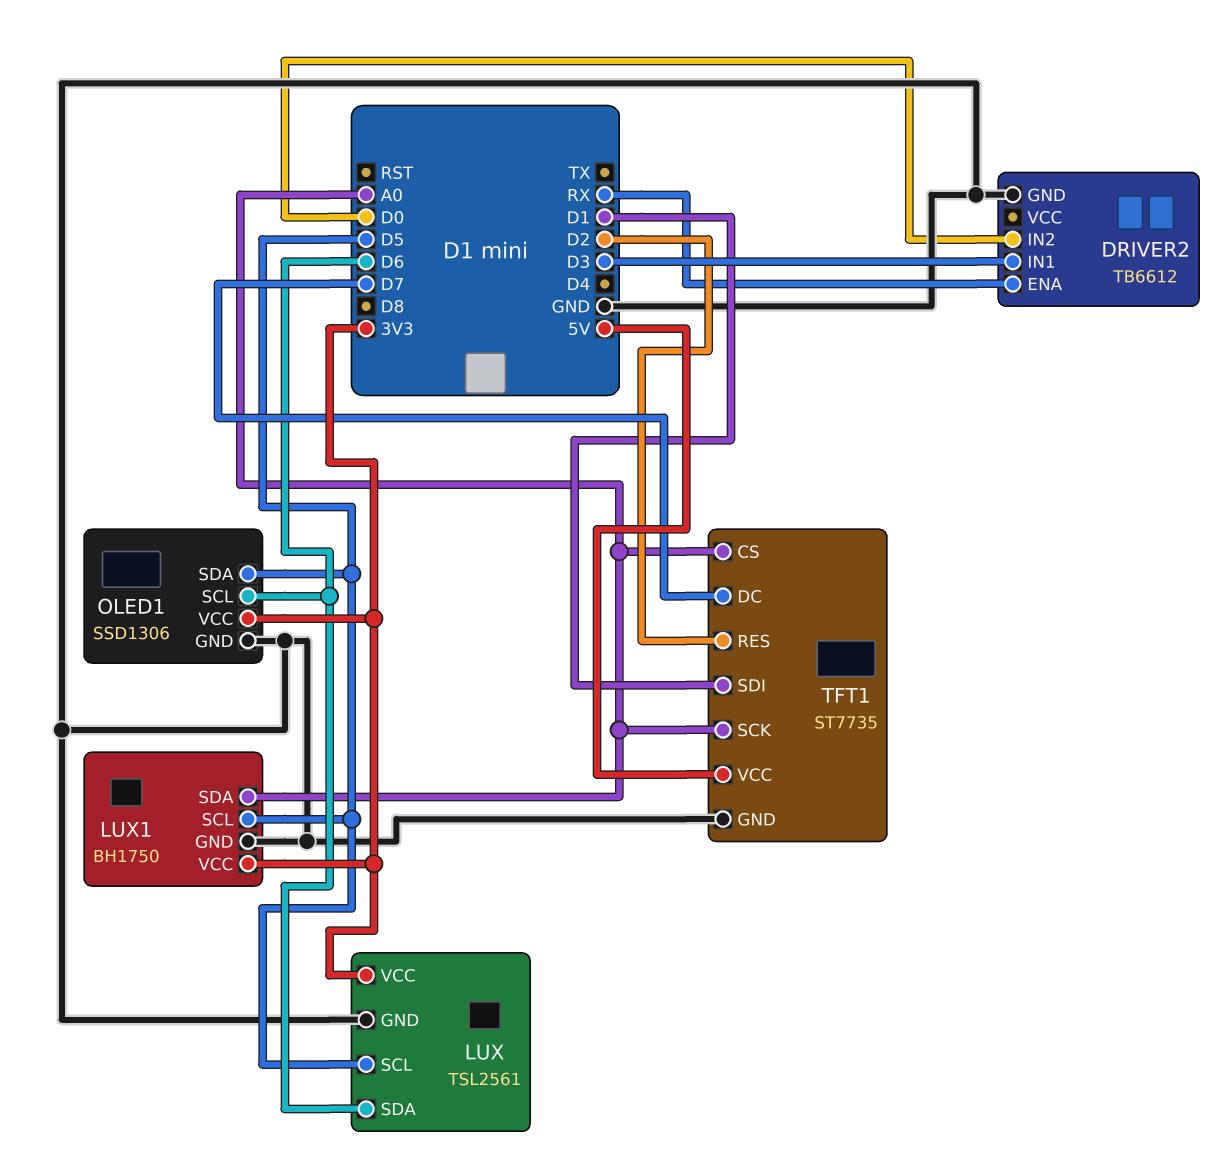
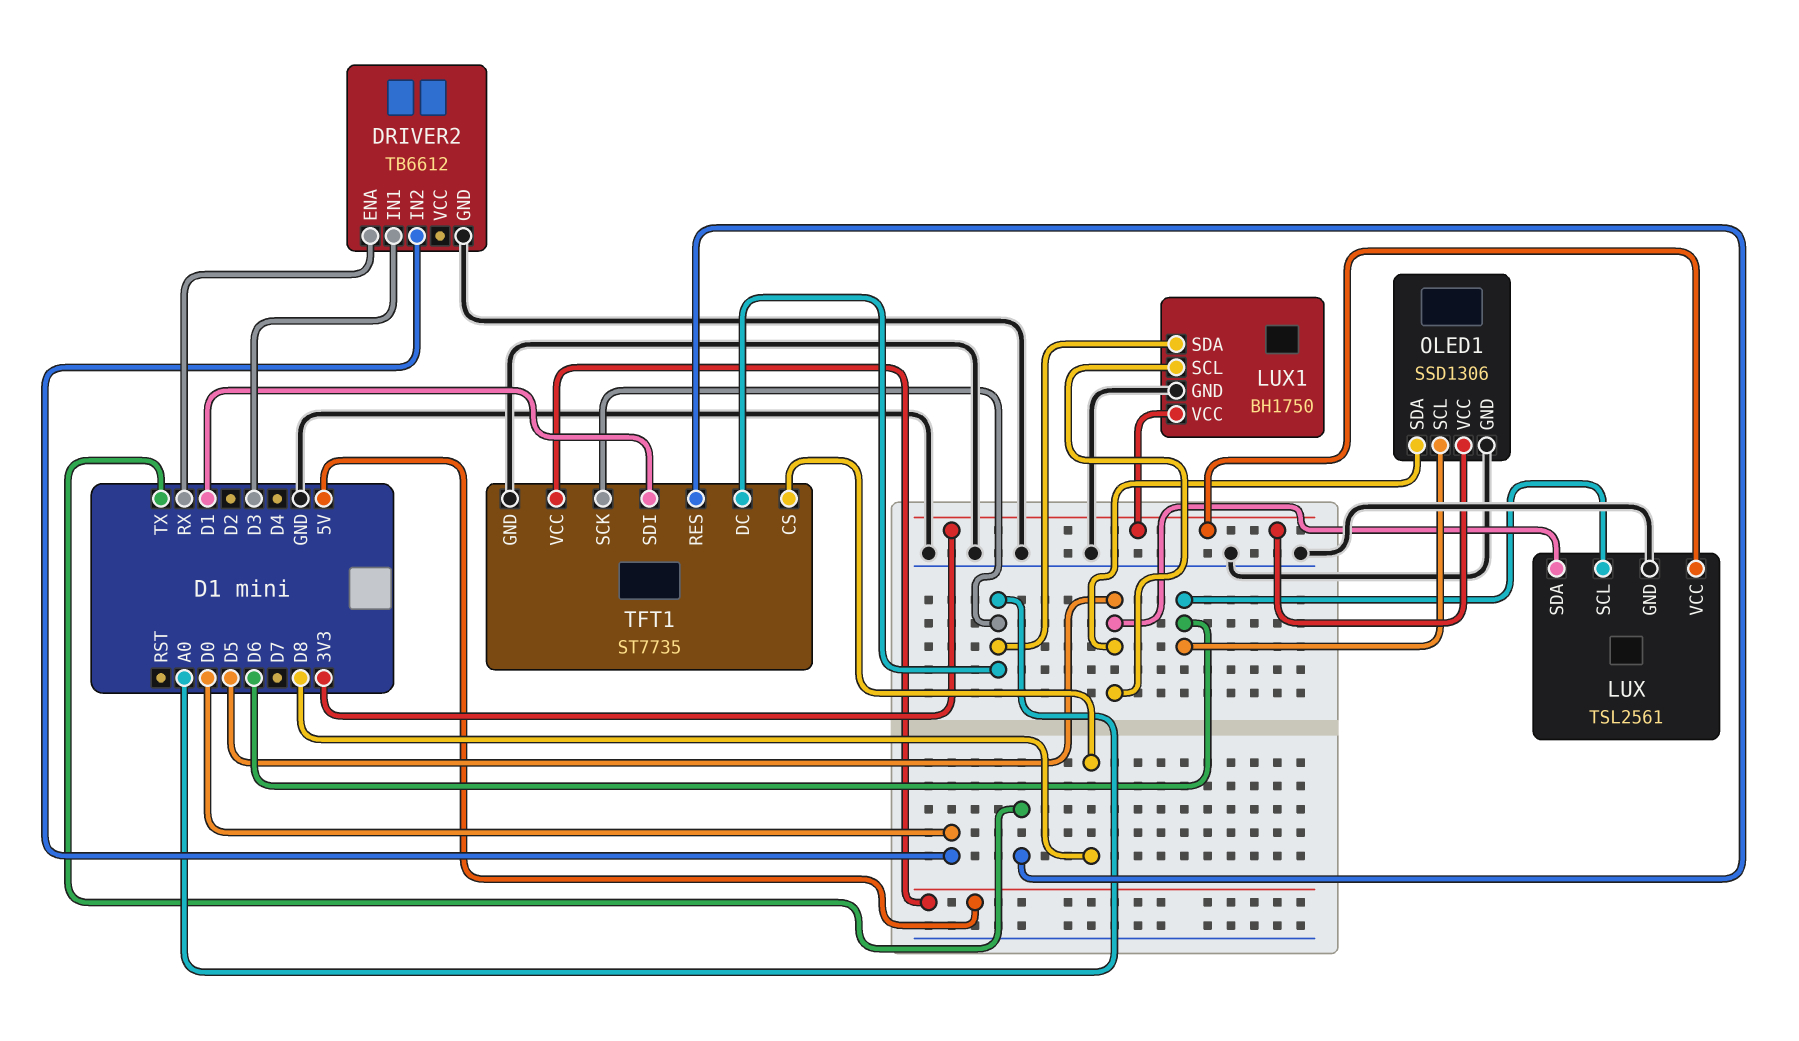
LUX pin SCL: D5 -> D6
LUX pin SDA: D6 -> D5
TFT1 pin CS: A0 -> D8
TFT1 pin DC: D7 -> A0
TFT1 pin RES: D2 -> TX

